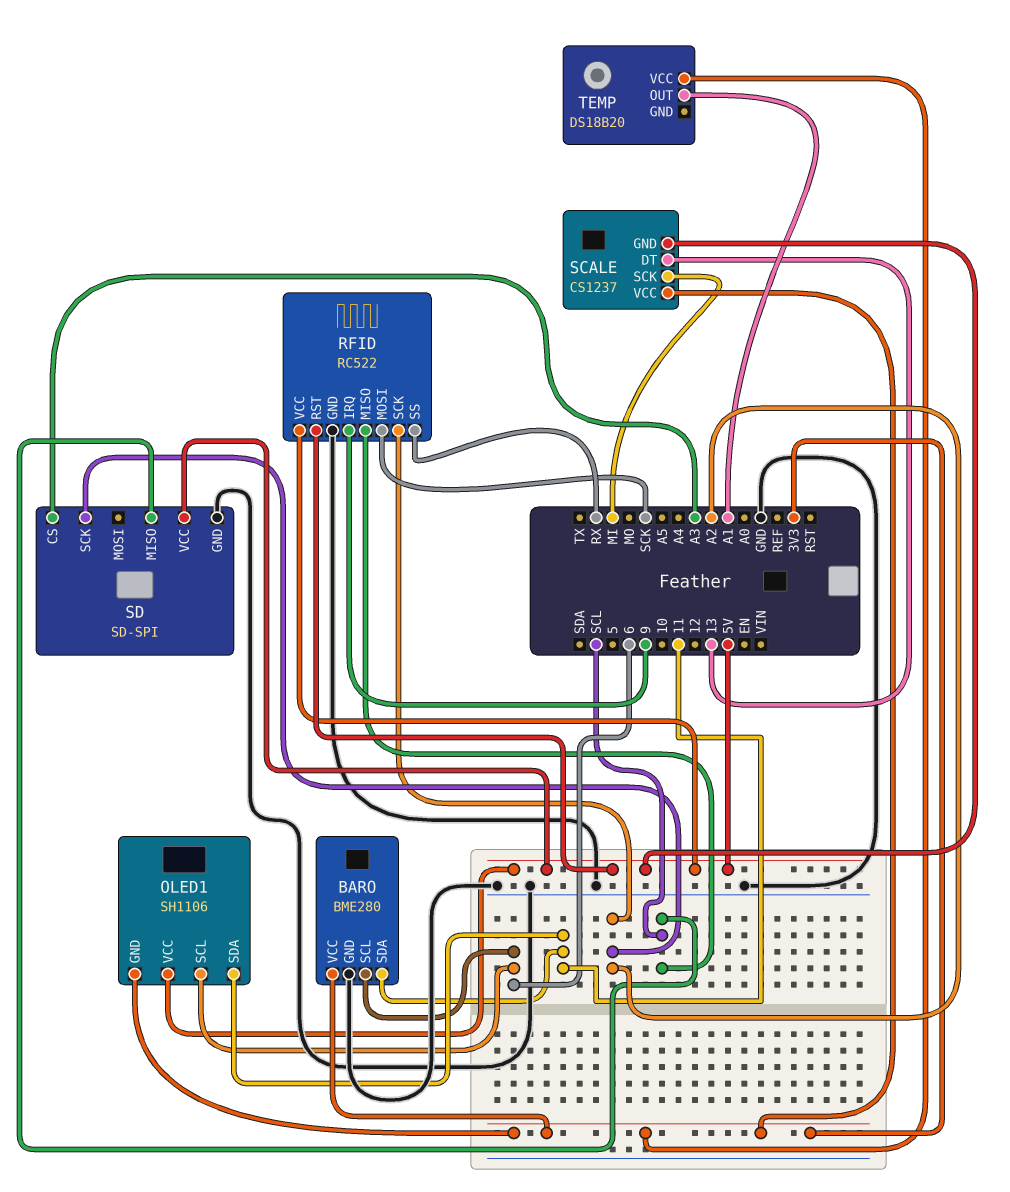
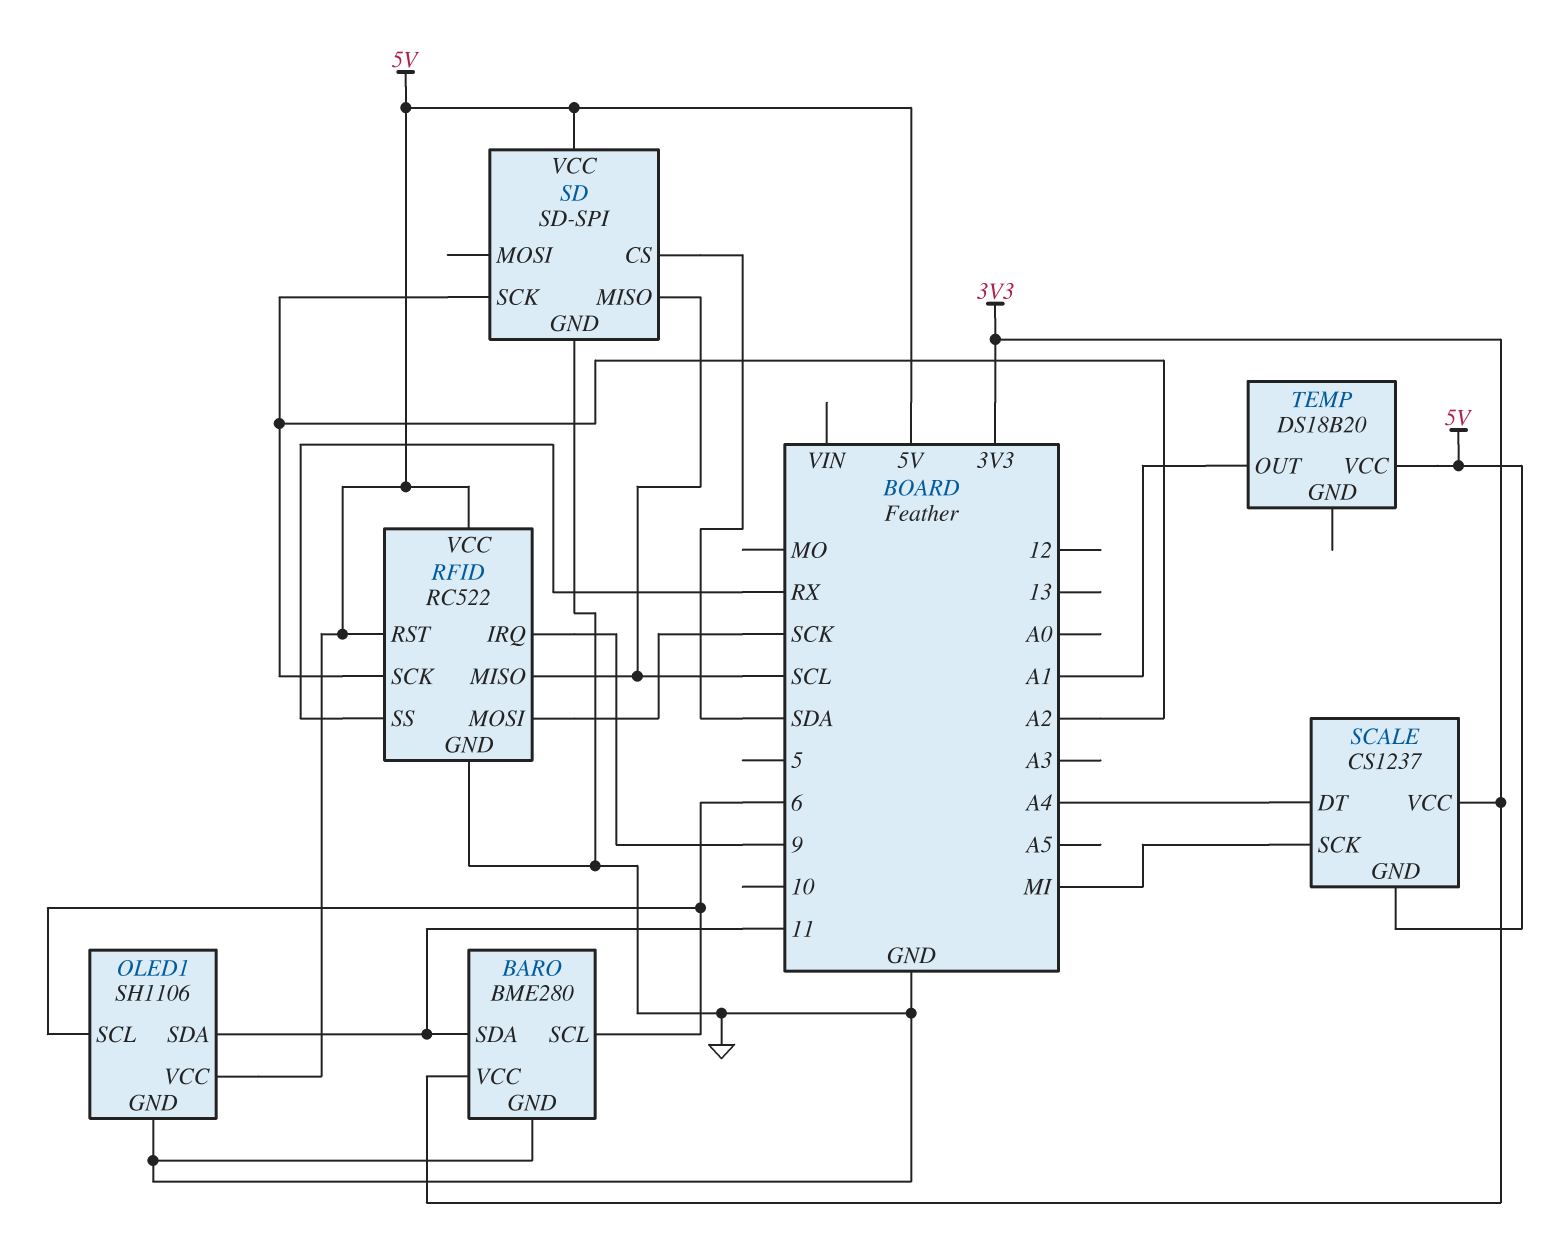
OLED1 pin GND: 3V3 -> GND
SCALE pin DT: 13 -> A4
SD pin CS: A3 -> SDA
TEMP pin VCC: 3V3 -> 5V

